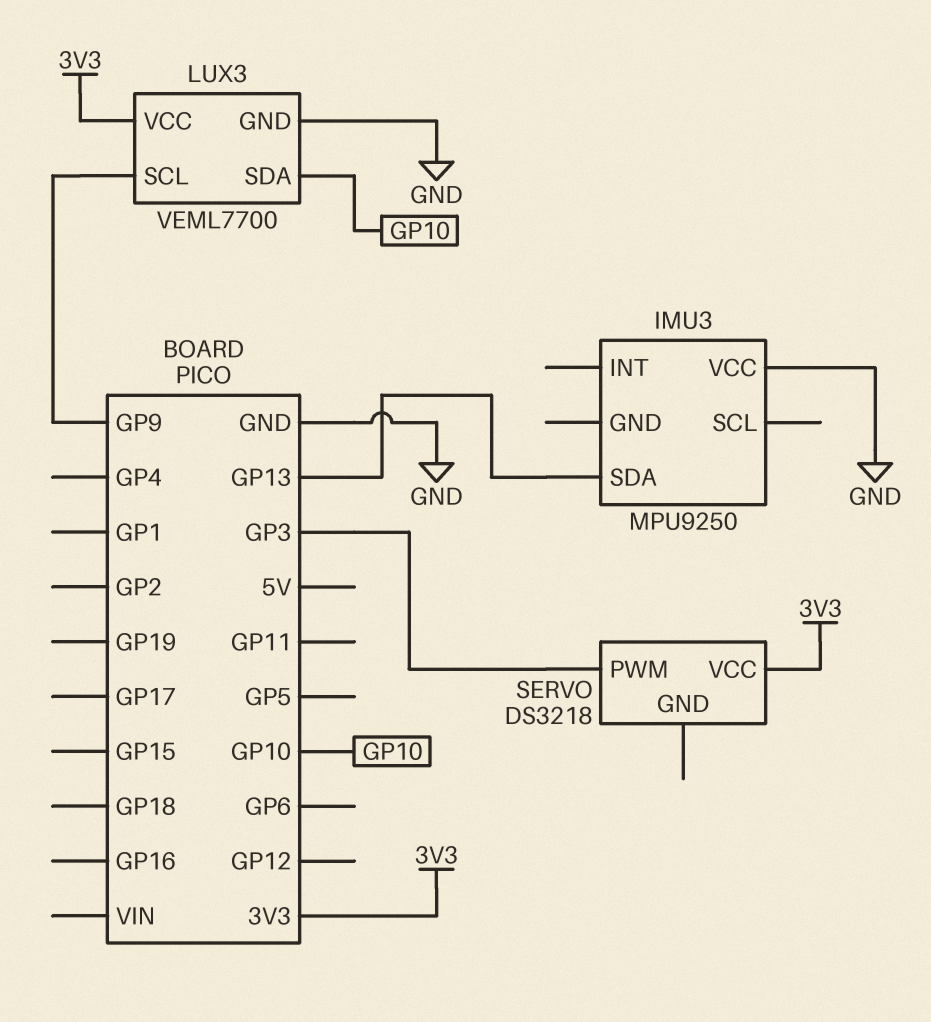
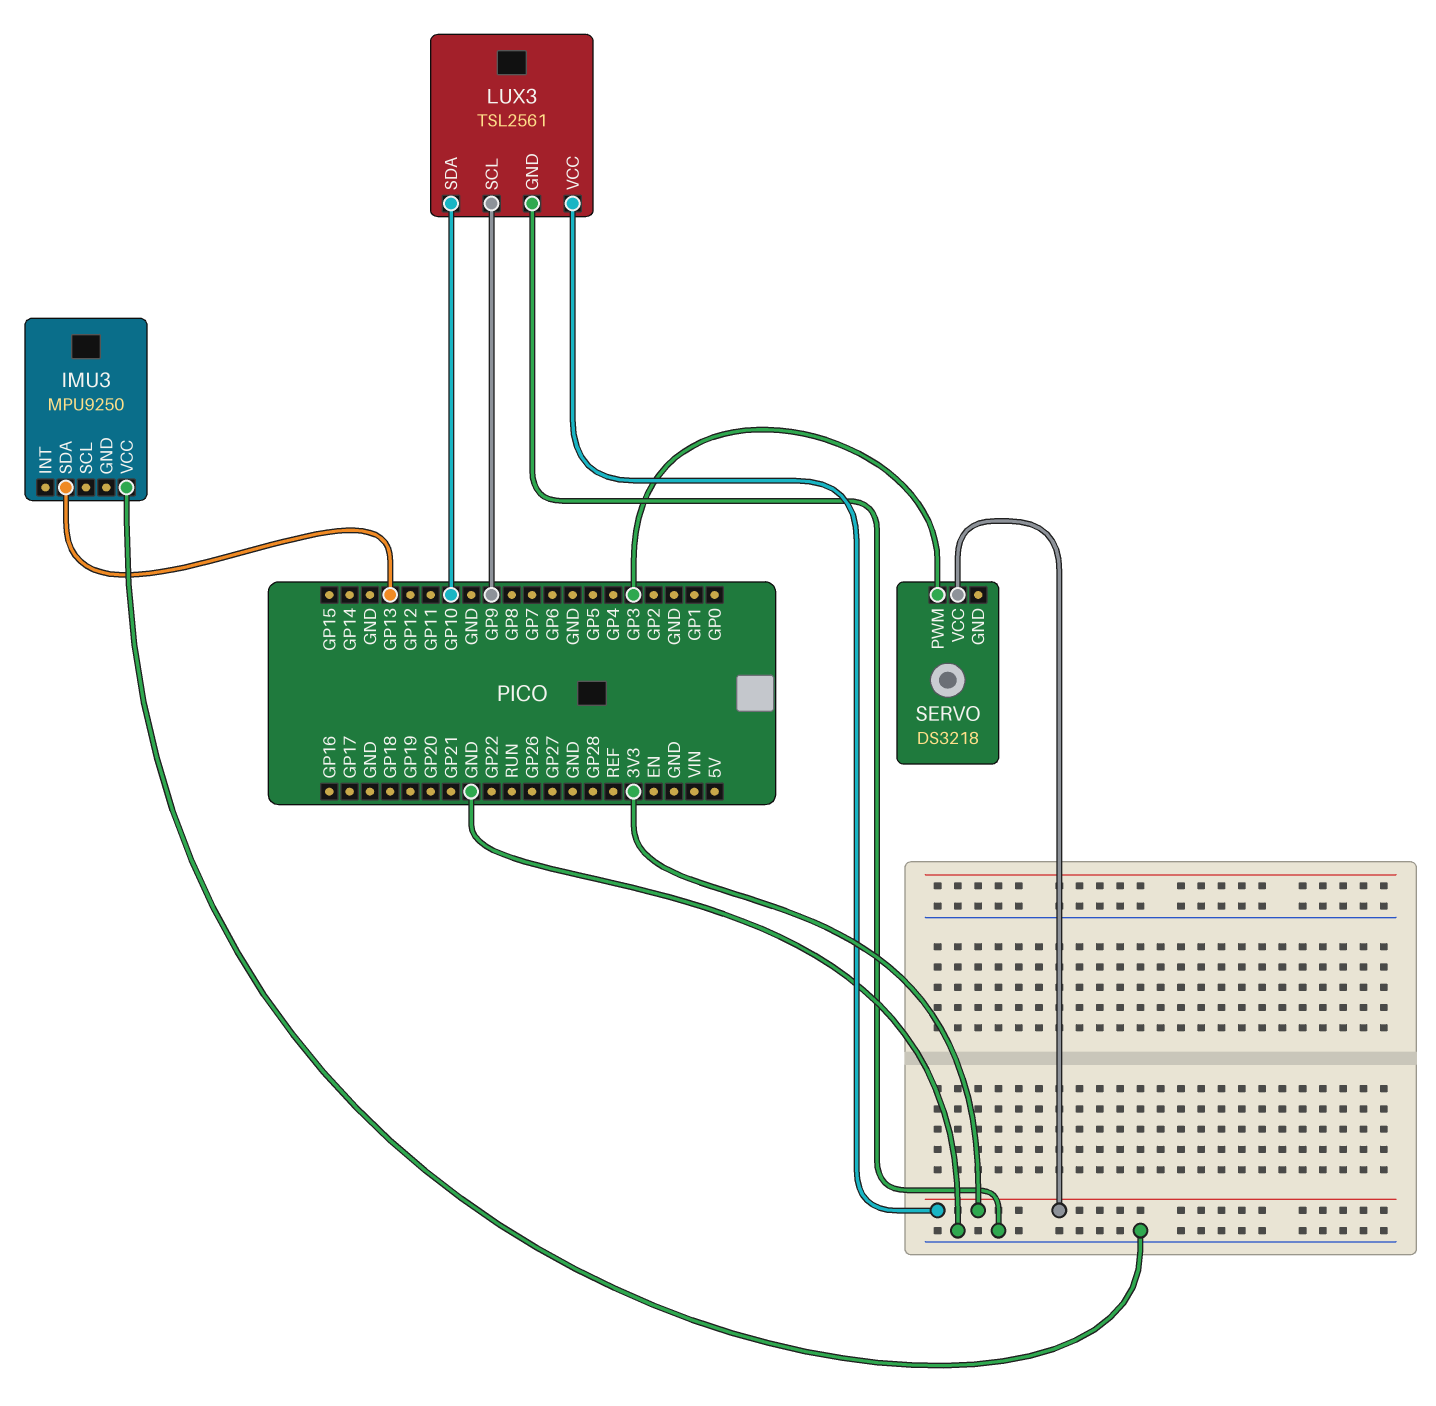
LUX3: VEML7700 -> TSL2561

